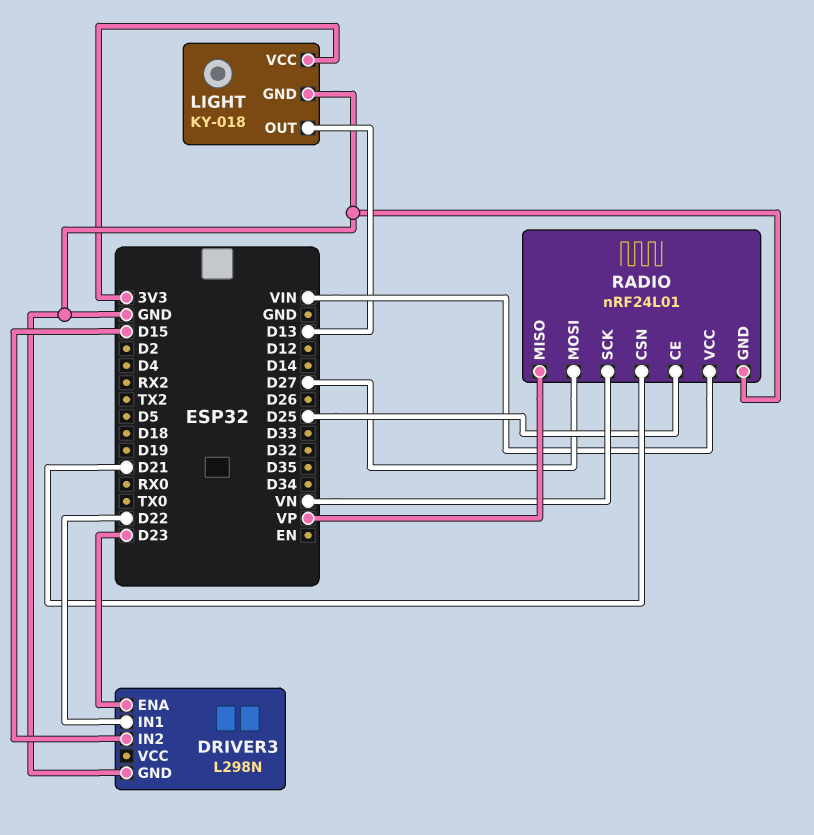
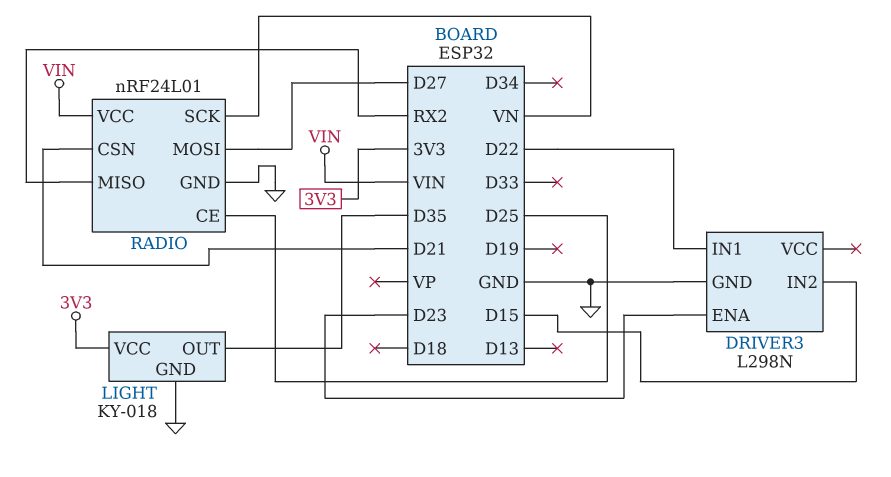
LIGHT pin OUT: D13 -> D35
RADIO pin MISO: VP -> RX2

